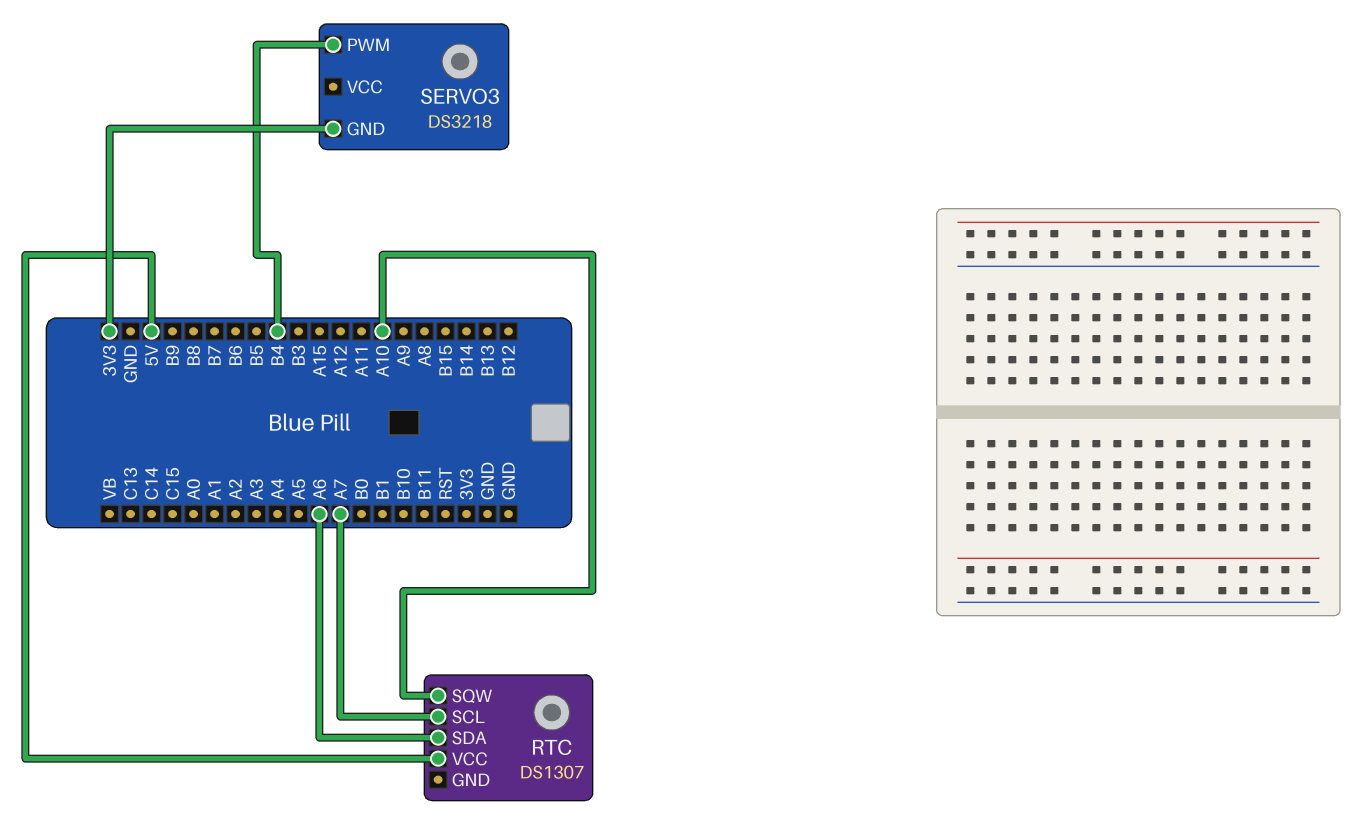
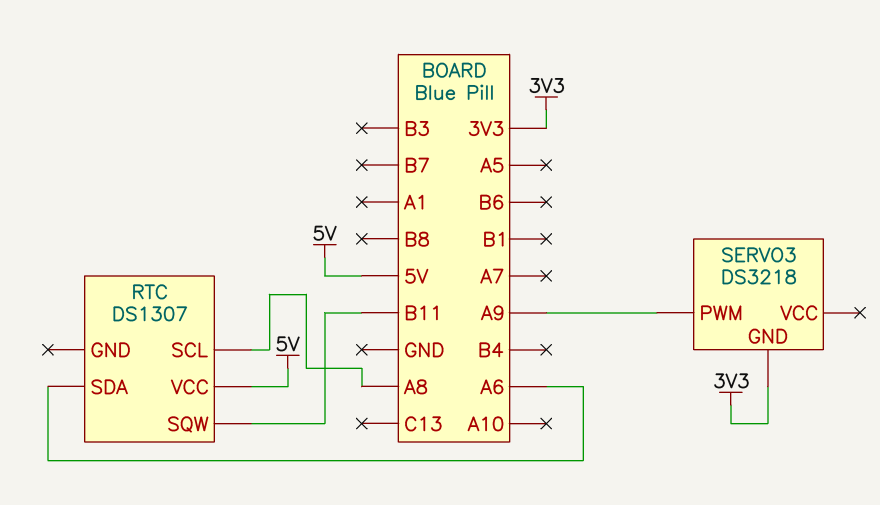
RTC pin SCL: A7 -> A8
RTC pin SQW: A10 -> B11
SERVO3 pin PWM: B4 -> A9

